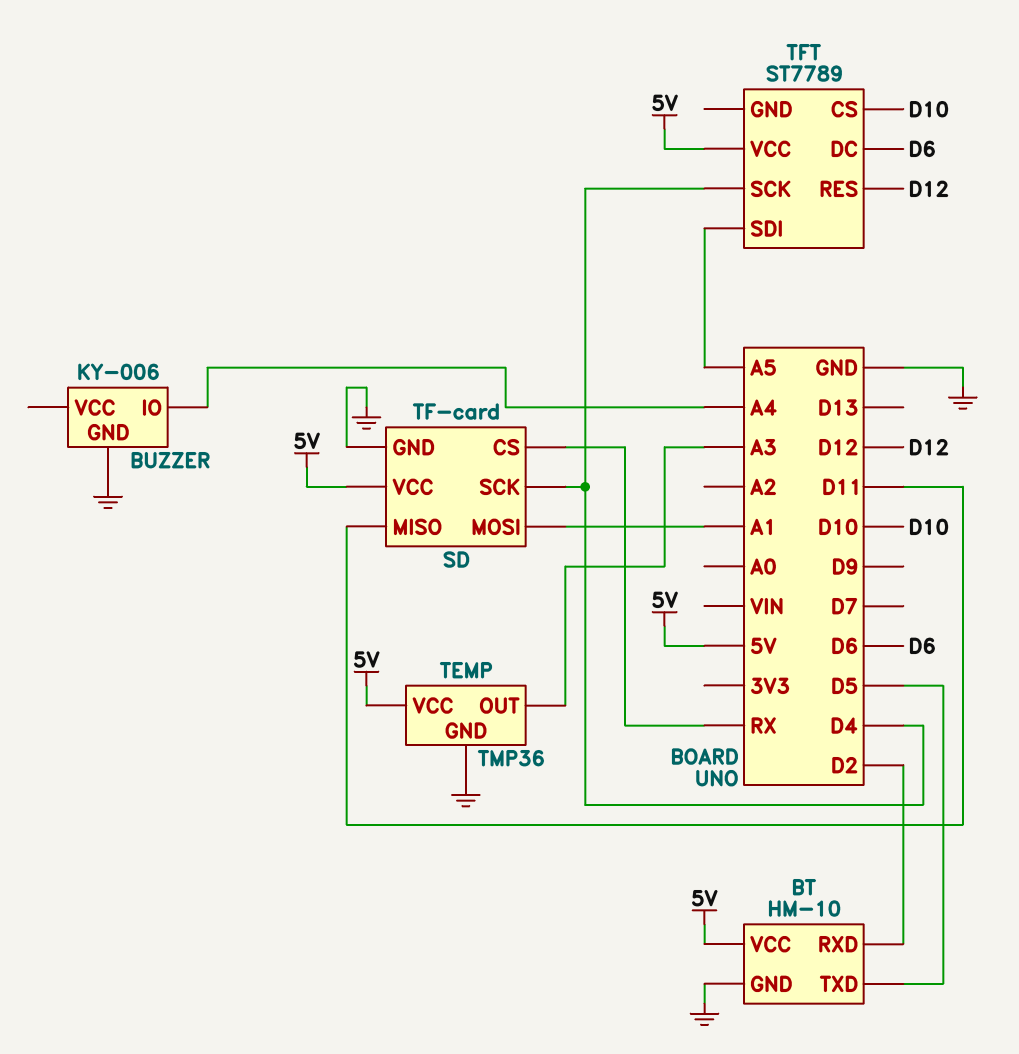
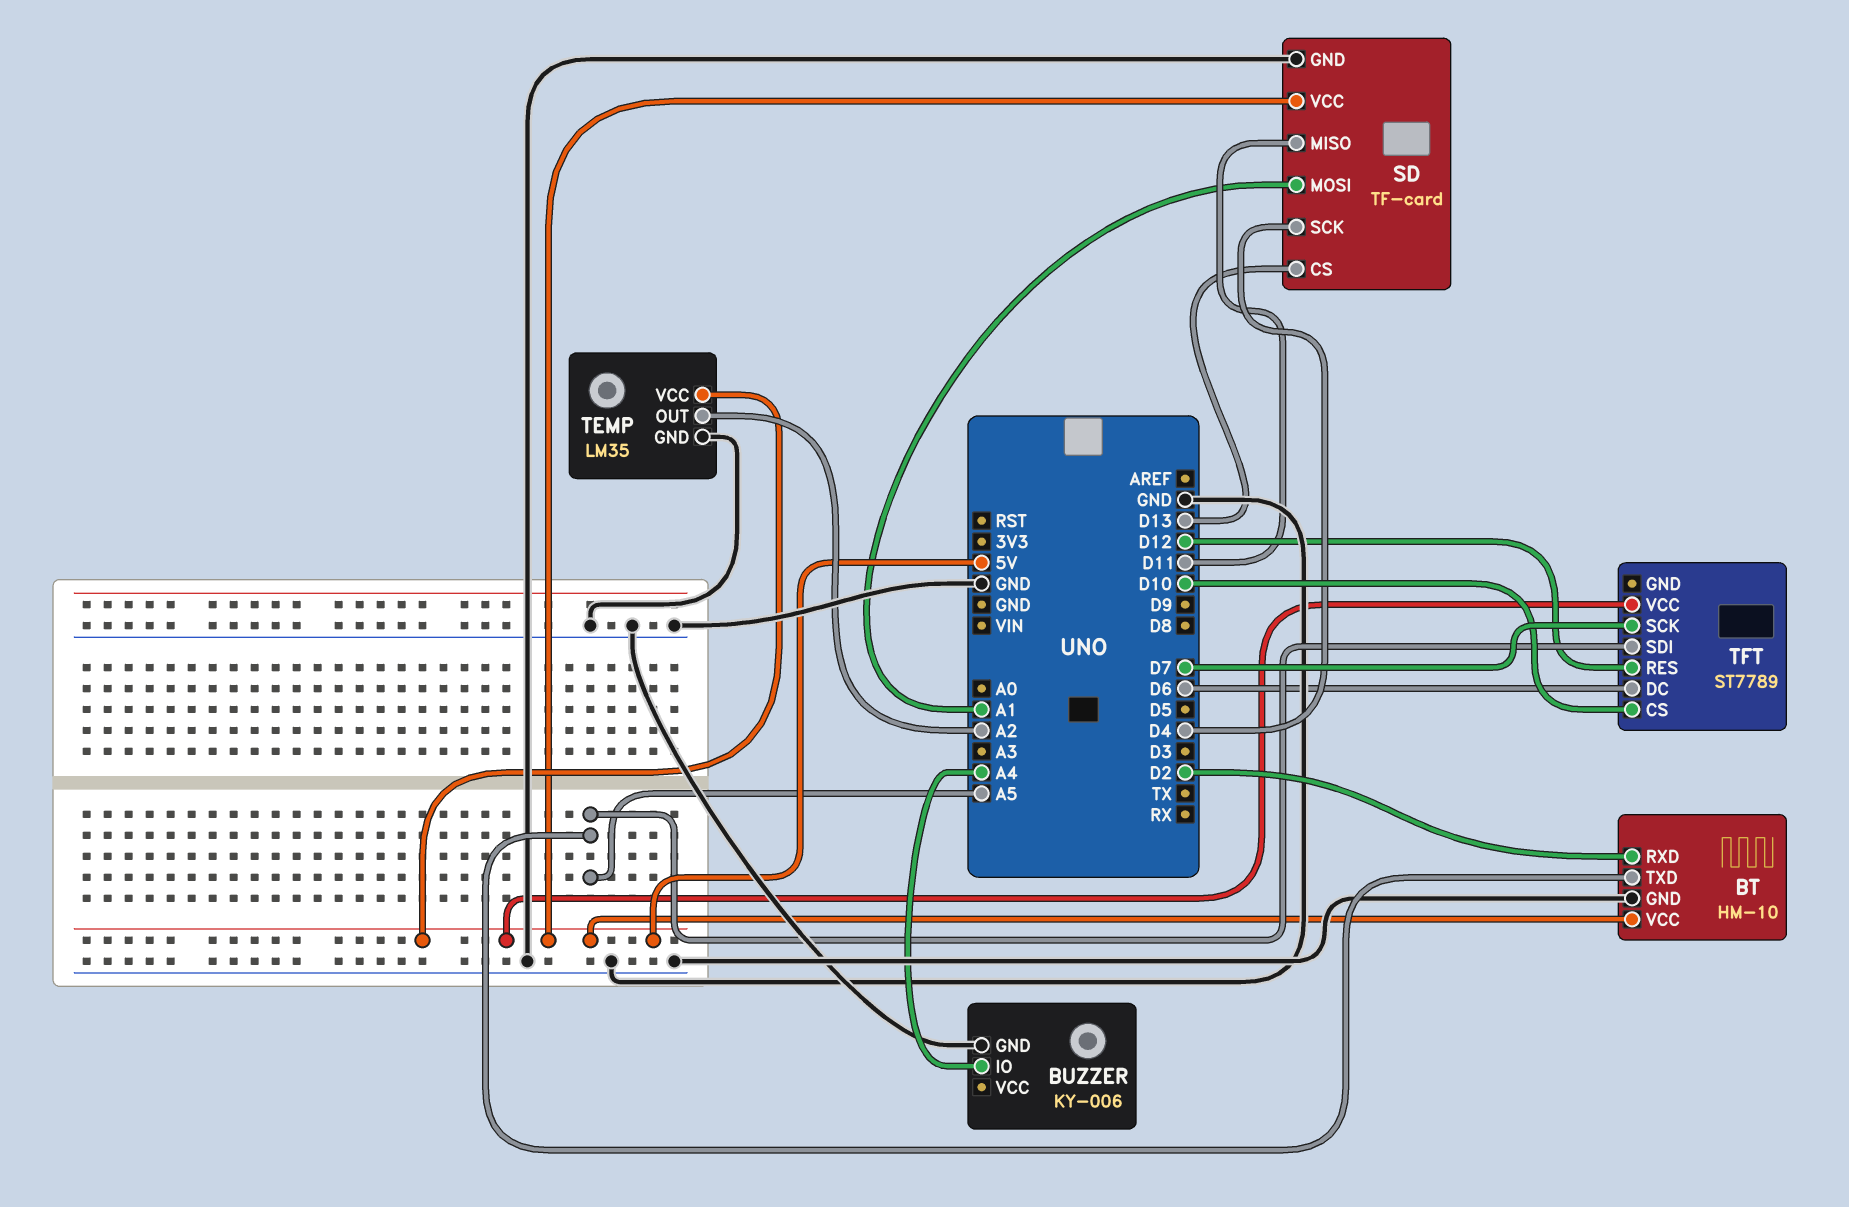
BT pin TXD: D5 -> A5
SD pin CS: RX -> D13
TEMP: TMP36 -> LM35
TEMP pin OUT: A3 -> A2
TFT pin SCK: D4 -> D7

